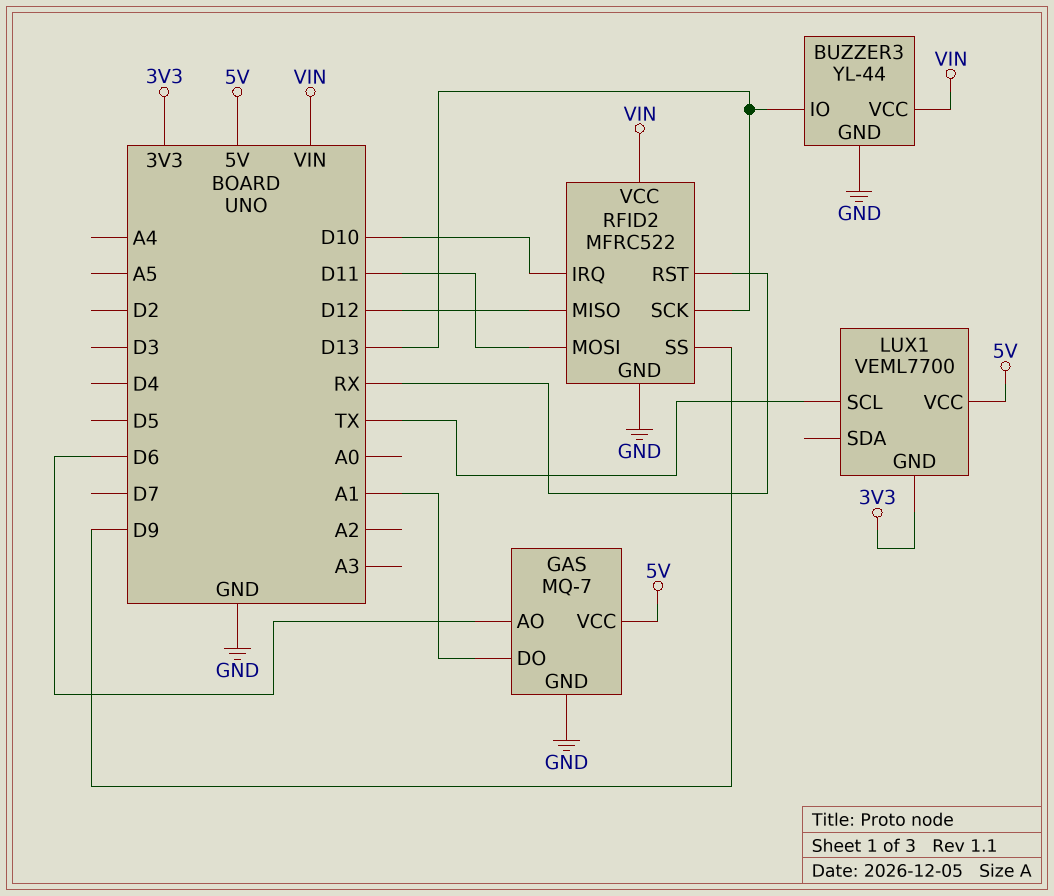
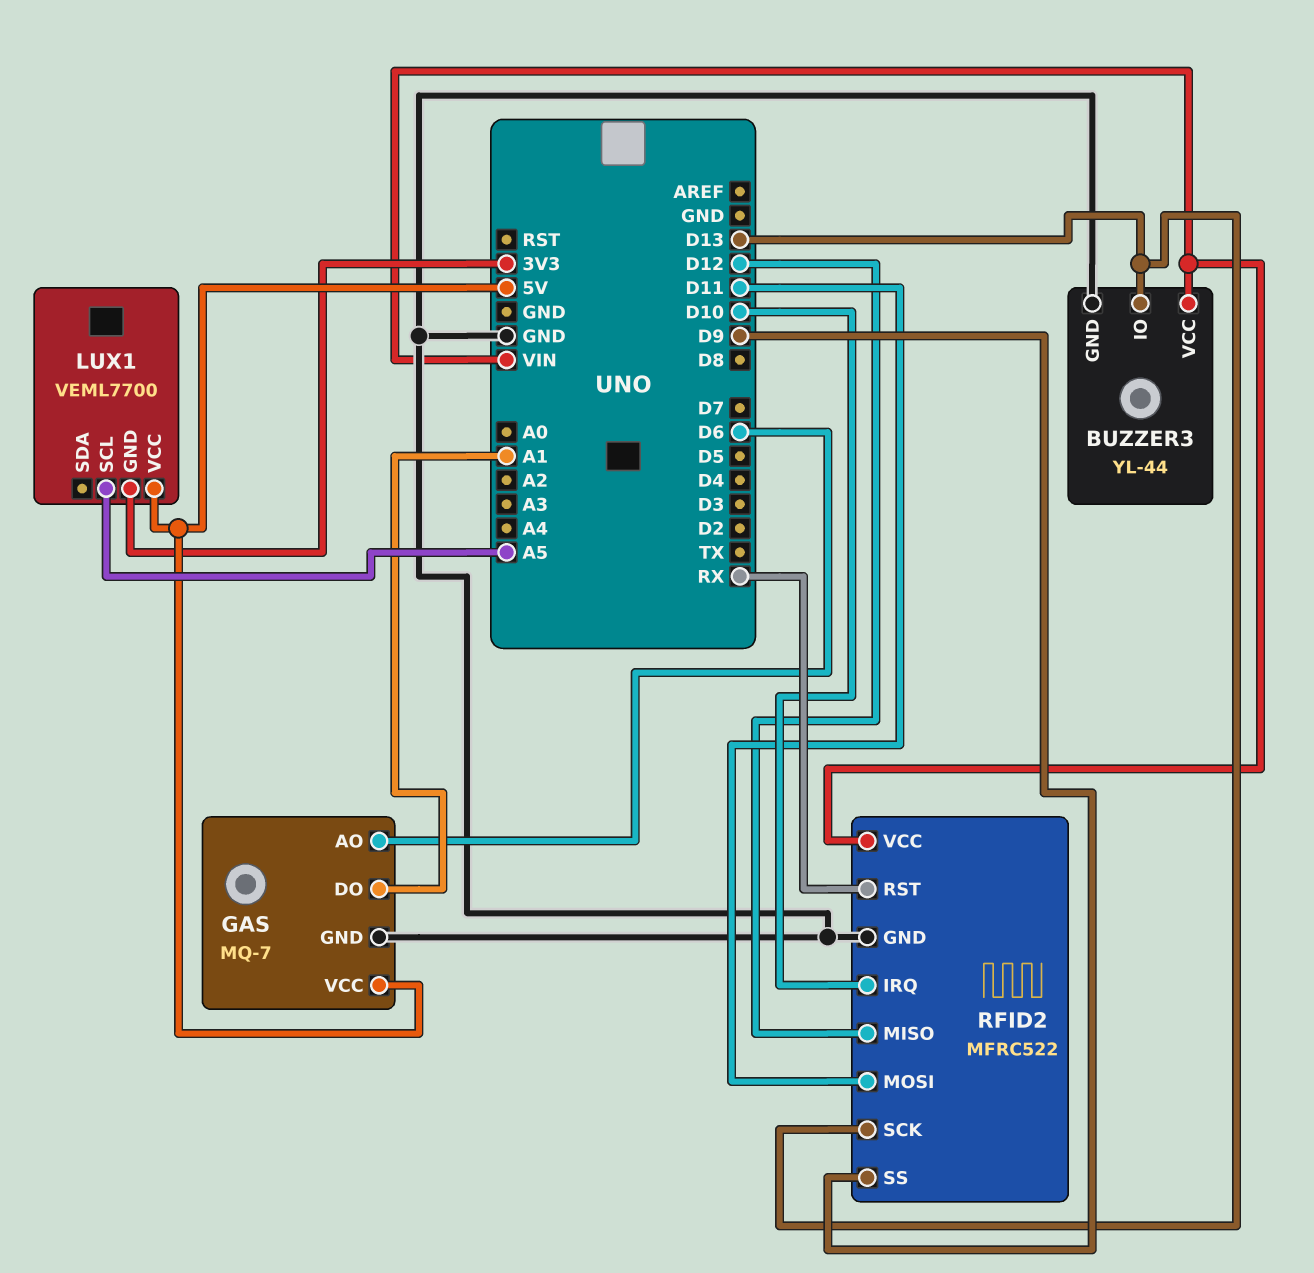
LUX1 pin SCL: TX -> A5

